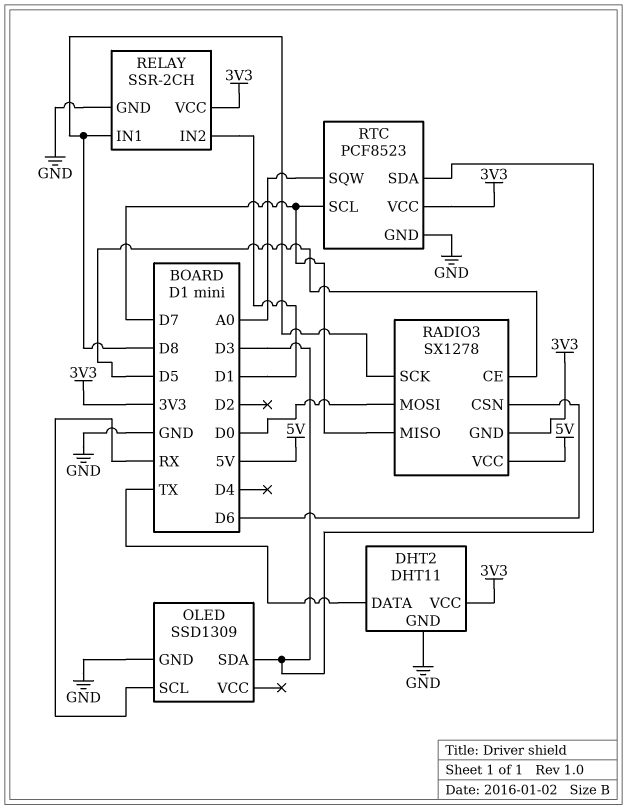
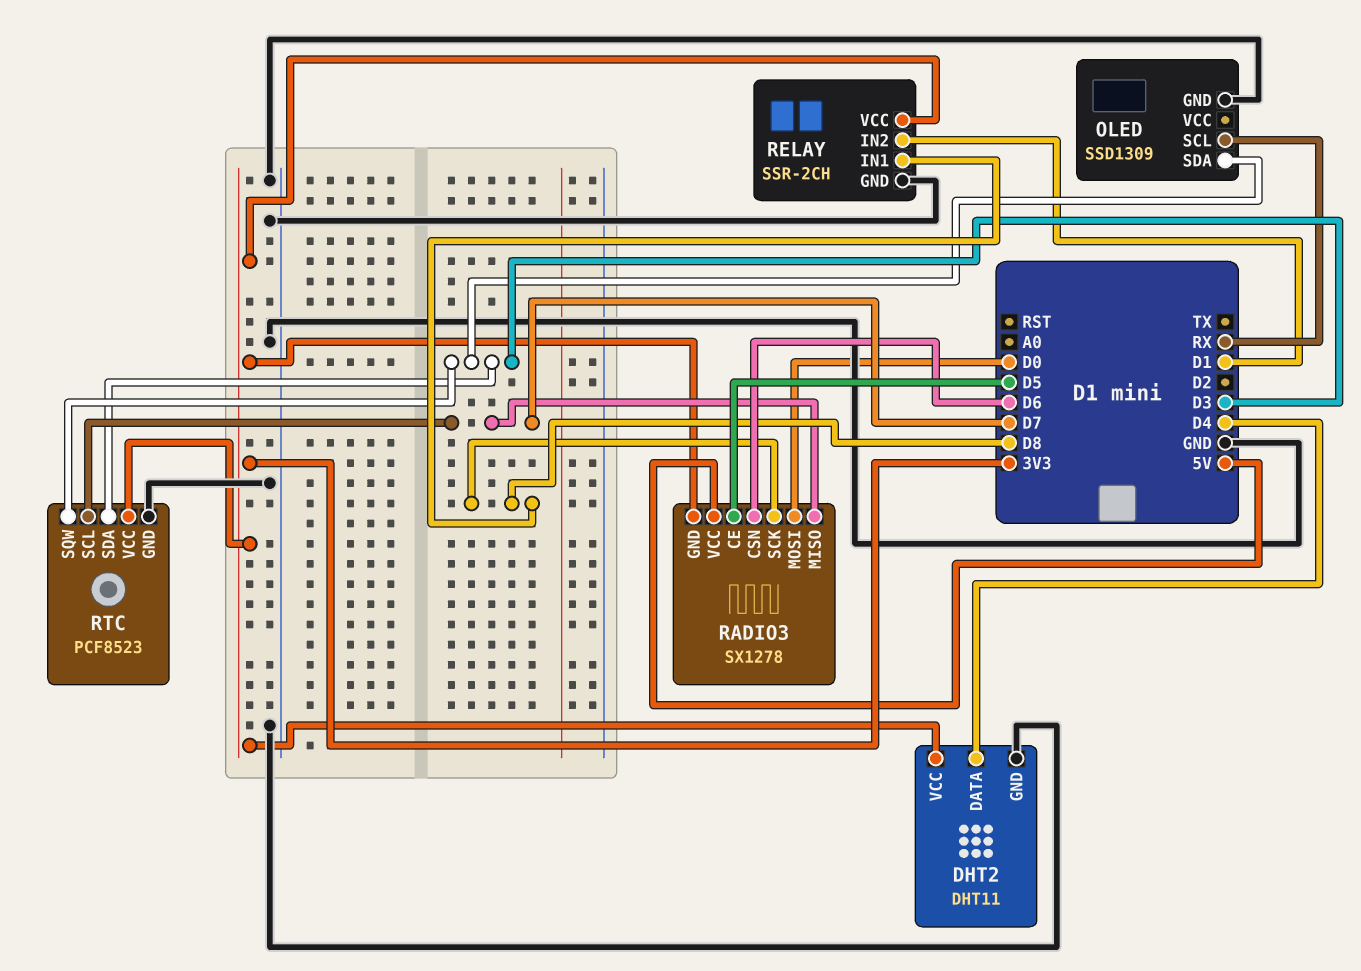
DHT2 pin DATA: TX -> D4
RTC pin SQW: A0 -> D3

